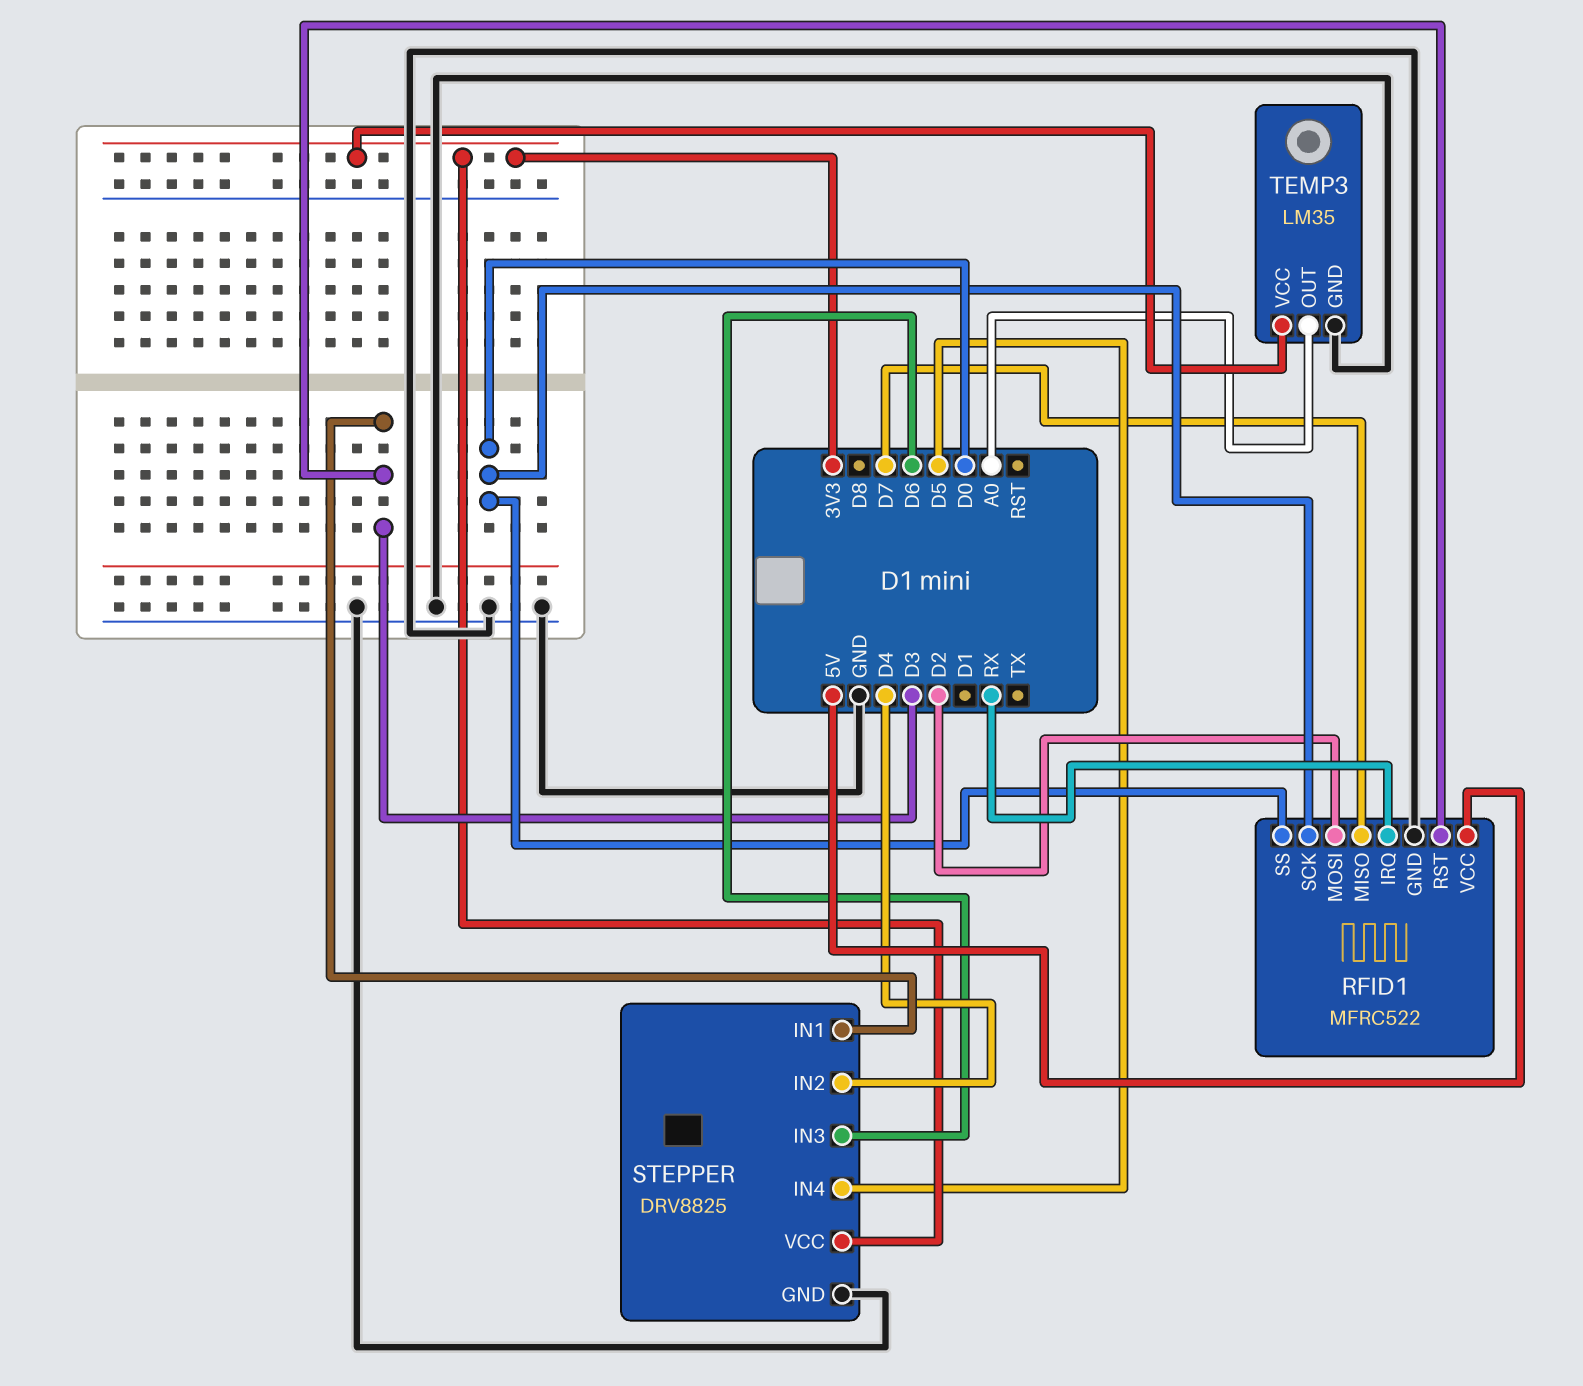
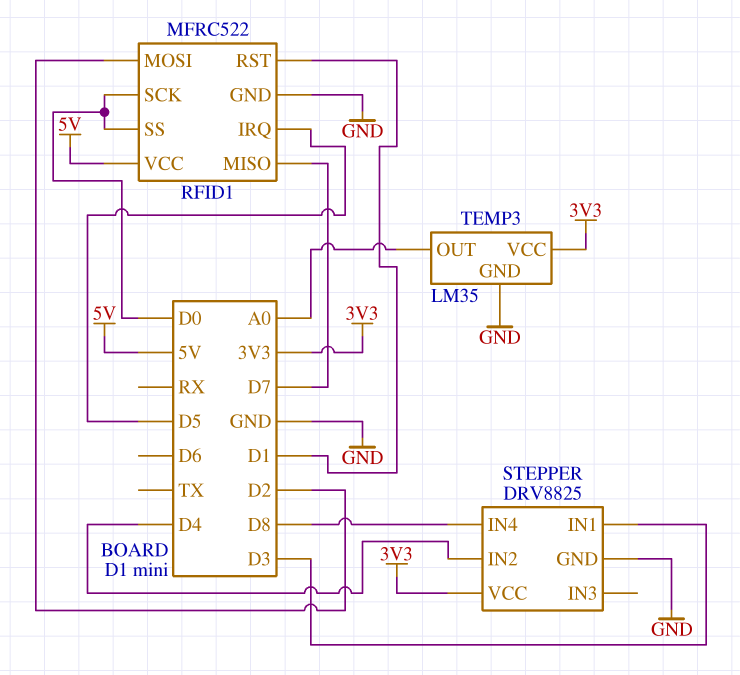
RFID1 pin IRQ: RX -> D5
RFID1 pin RST: D3 -> D1
STEPPER pin IN3: D6 -> none
STEPPER pin IN4: D5 -> D8

